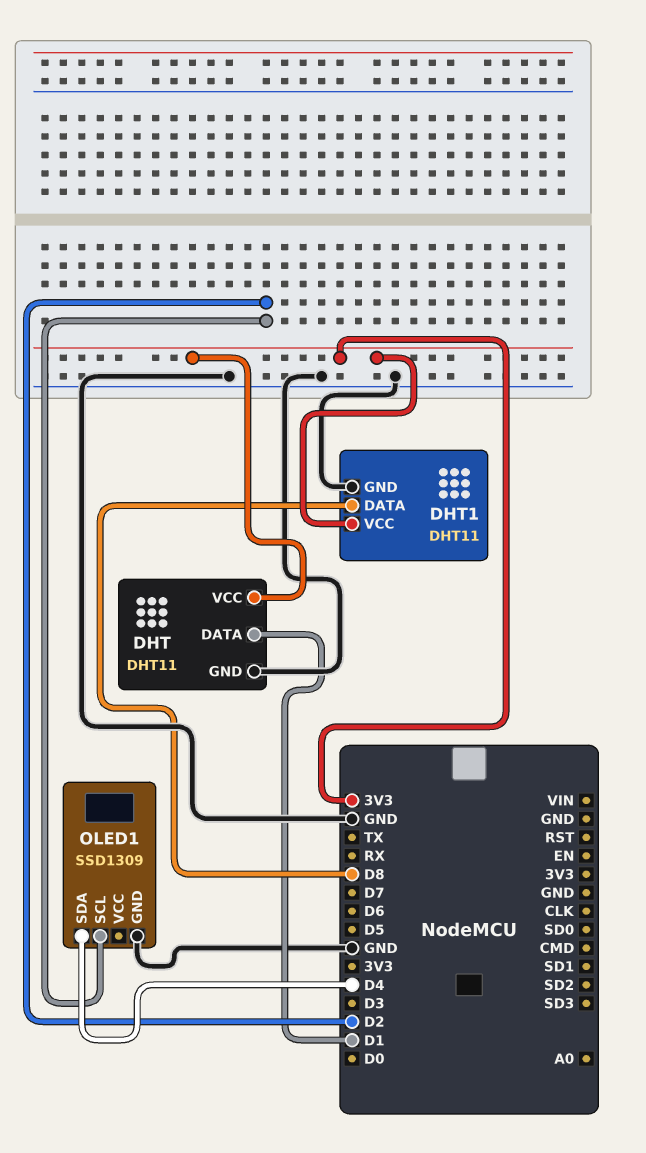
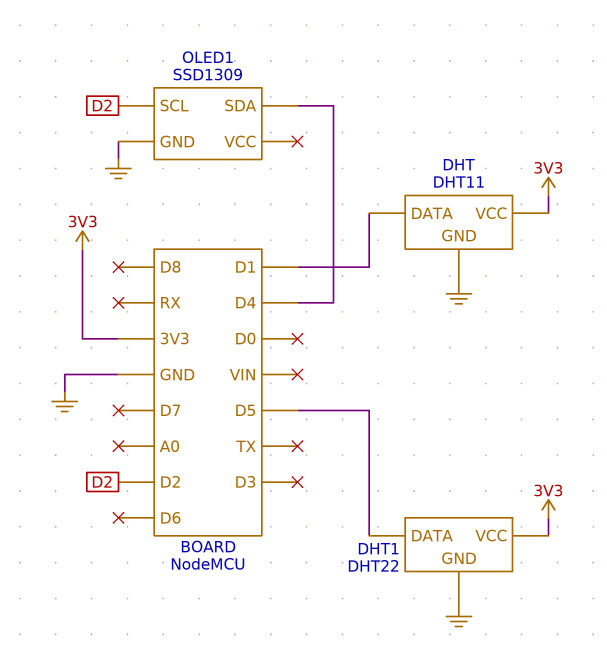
DHT1: DHT11 -> DHT22
DHT1 pin DATA: D8 -> D5

